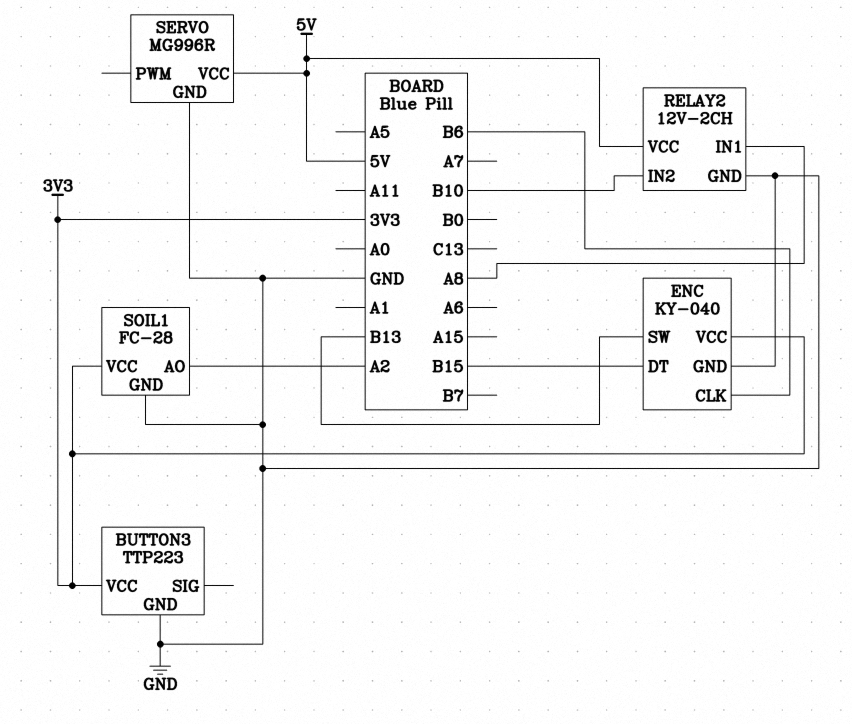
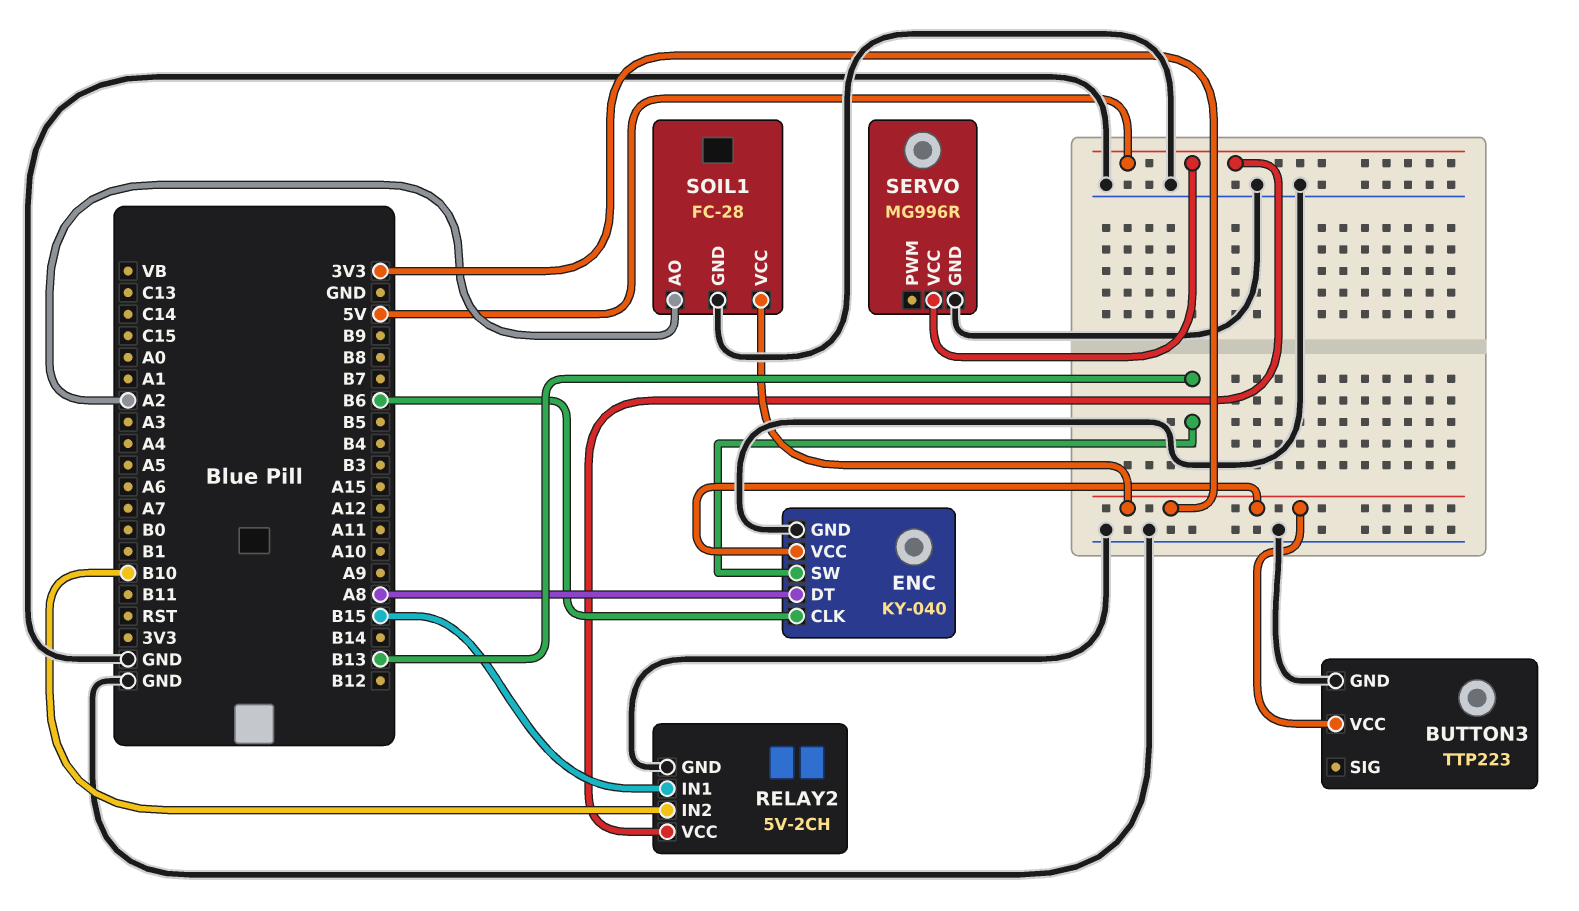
ENC pin DT: B15 -> A8
RELAY2: 12V-2CH -> 5V-2CH
RELAY2 pin IN1: A8 -> B15

